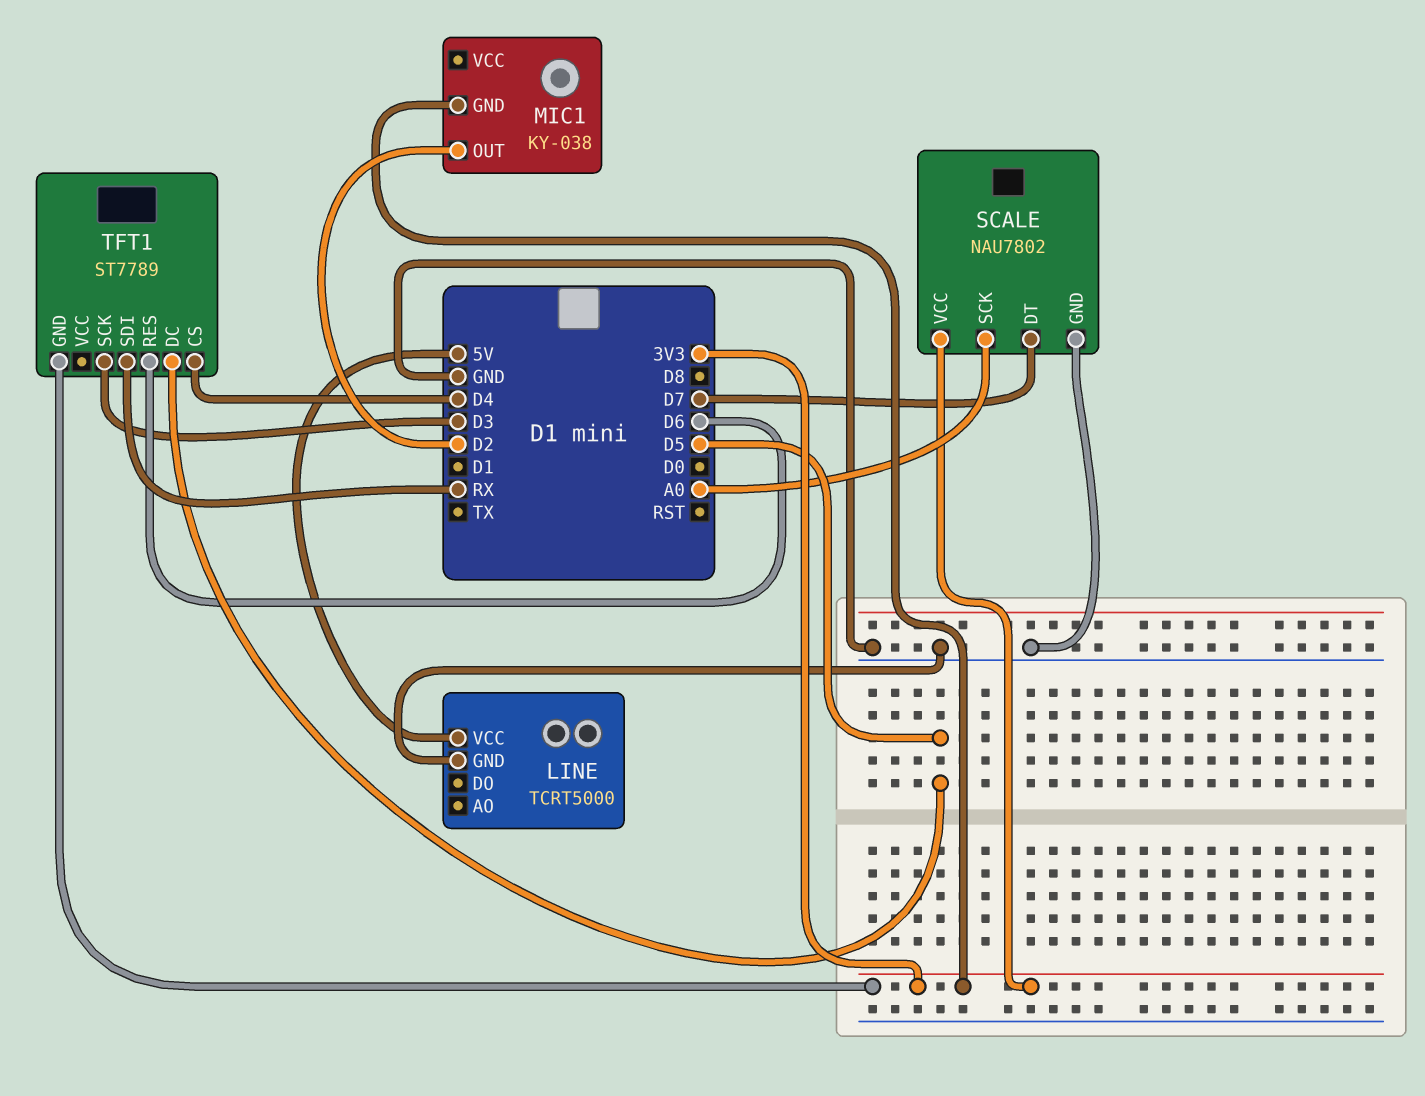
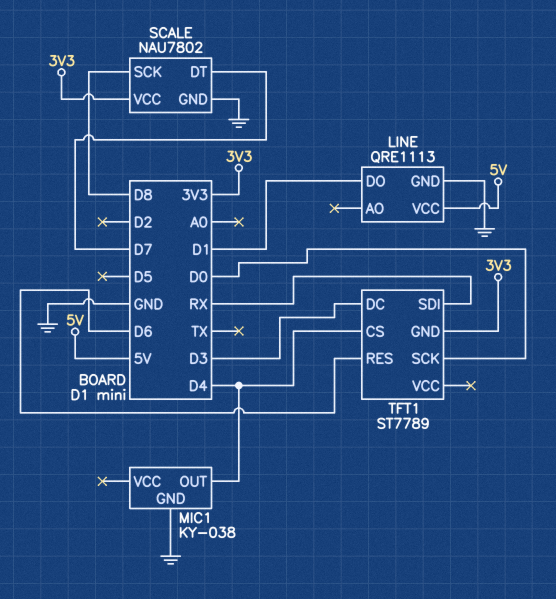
LINE: TCRT5000 -> QRE1113
LINE pin DO: none -> D1
MIC1 pin GND: 3V3 -> GND
MIC1 pin OUT: D2 -> D4
SCALE pin SCK: A0 -> D8
TFT1 pin DC: D5 -> D3
TFT1 pin SCK: D3 -> D0

